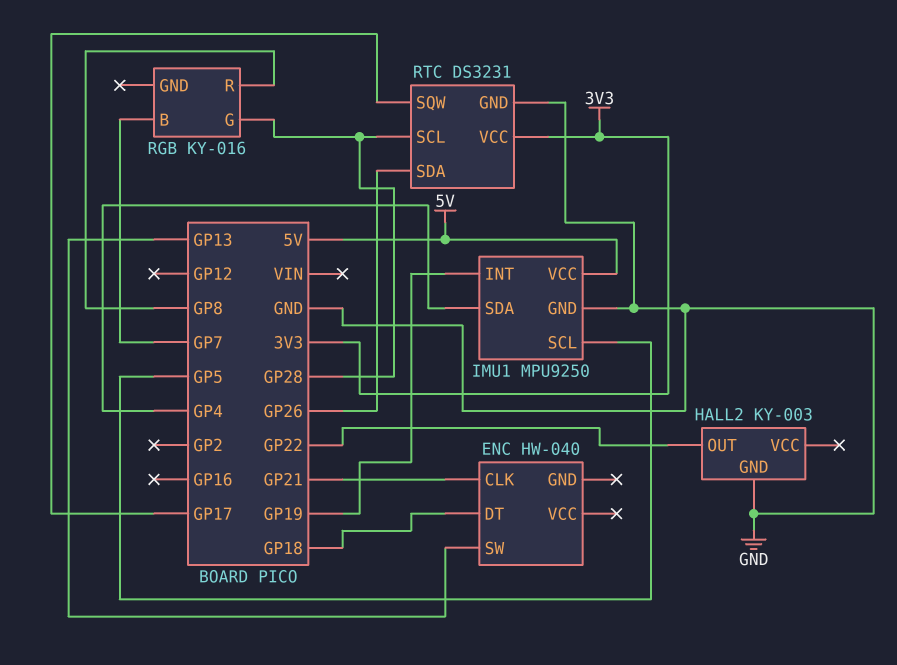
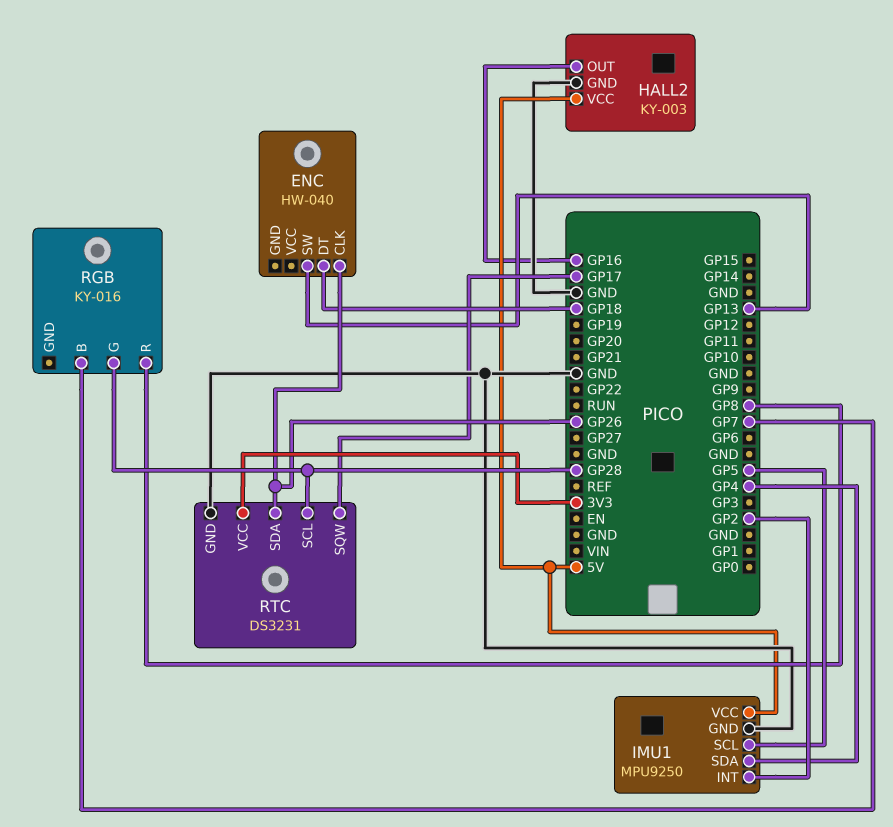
ENC pin CLK: GP21 -> GP26
HALL2 pin OUT: GP22 -> GP16
HALL2 pin VCC: none -> 5V
IMU1 pin INT: GP19 -> GP2

